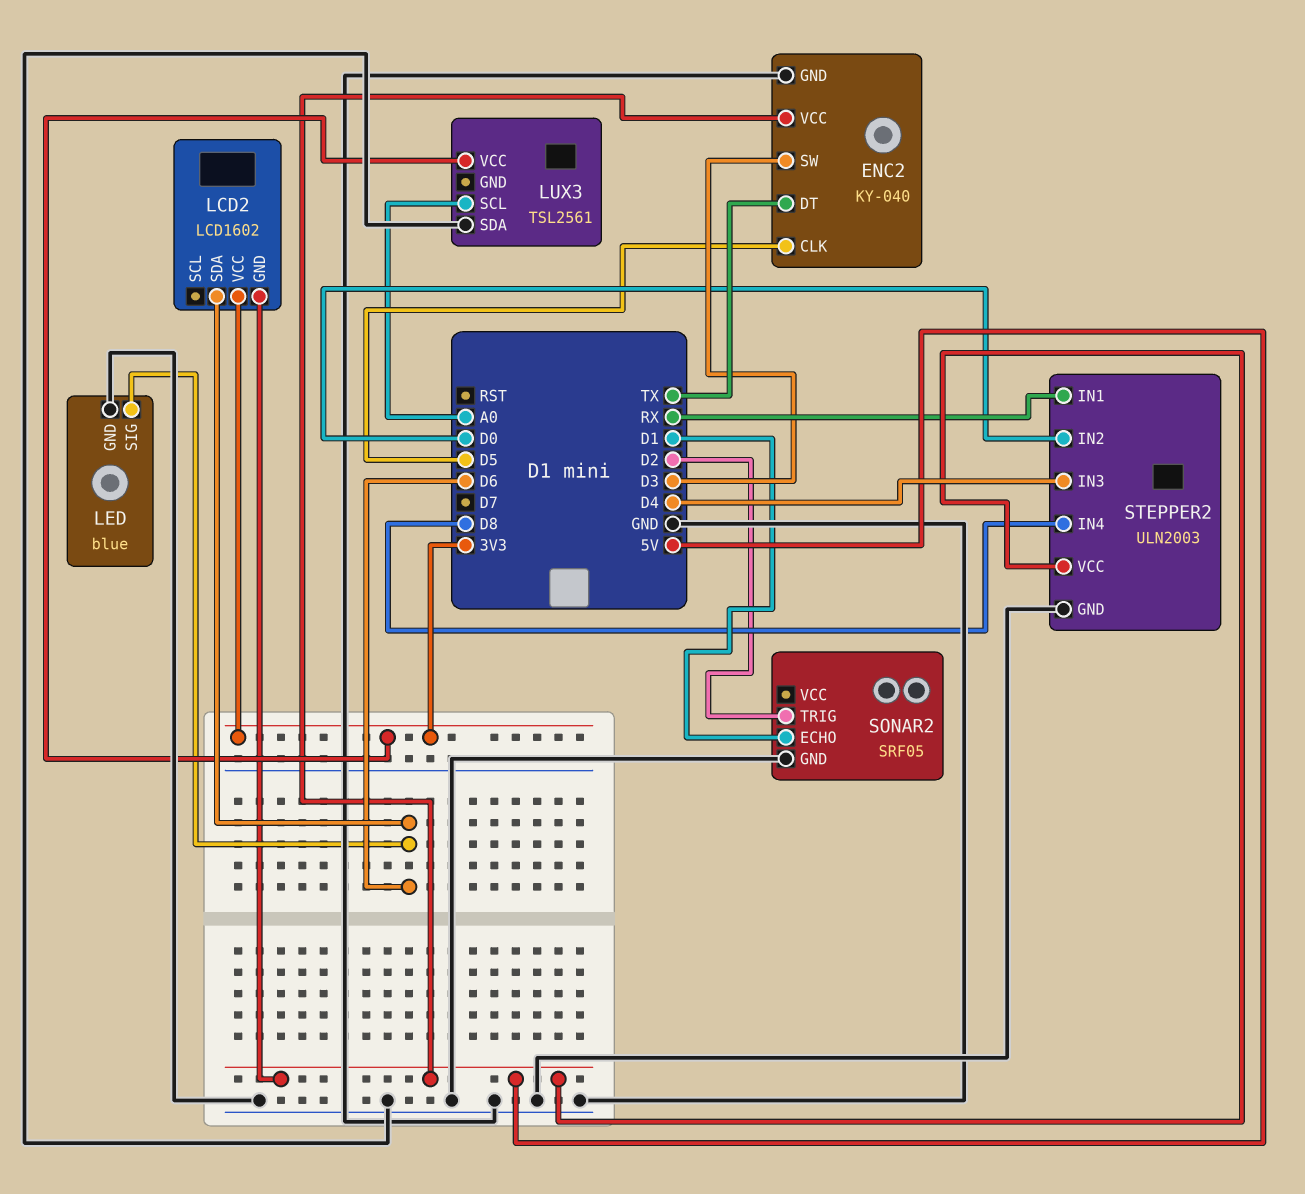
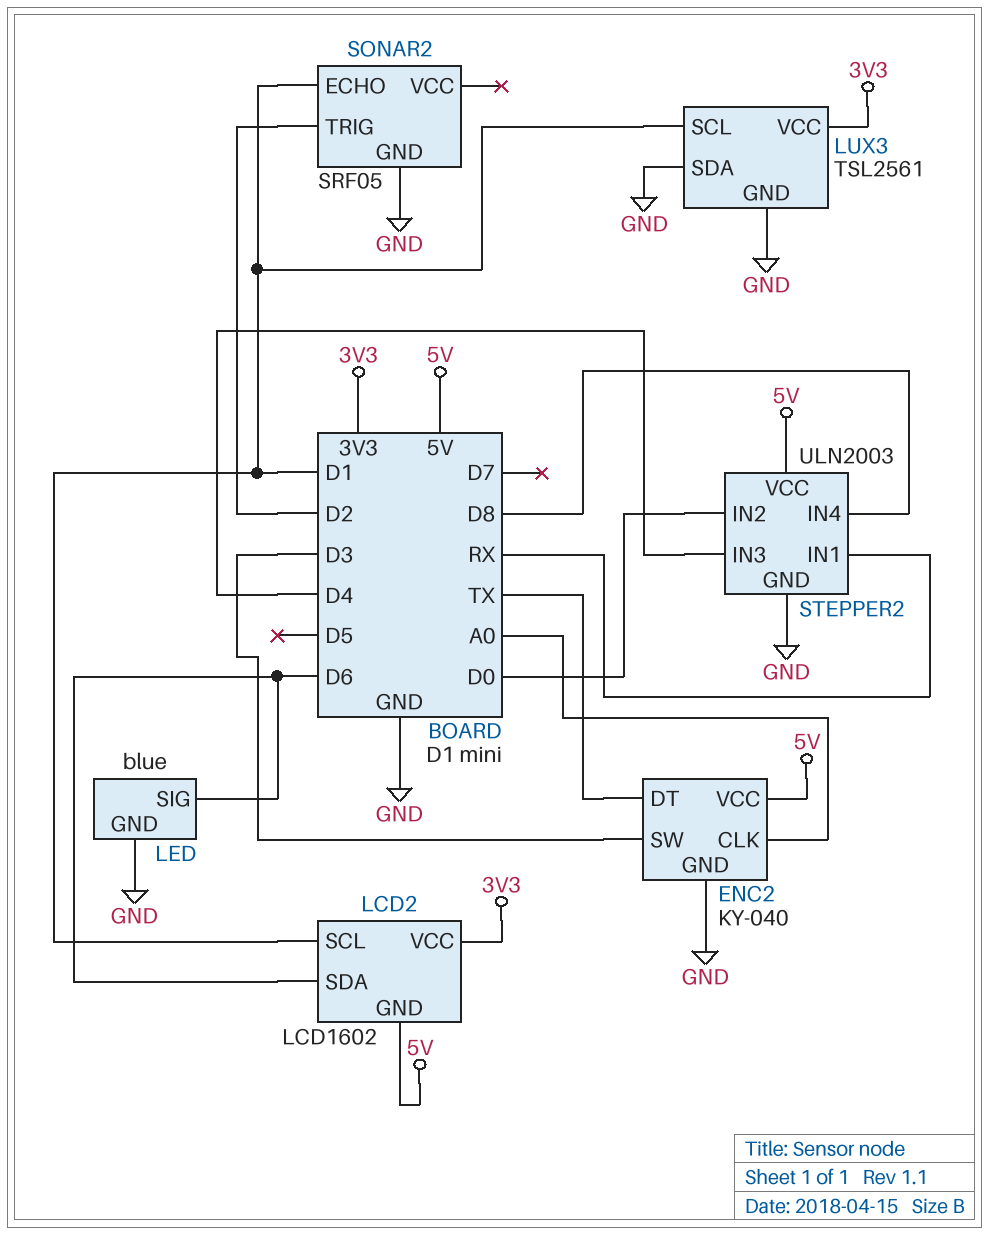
ENC2 pin CLK: D5 -> A0
LCD2 pin SCL: none -> D1
LUX3 pin GND: none -> GND
LUX3 pin SCL: A0 -> D1

